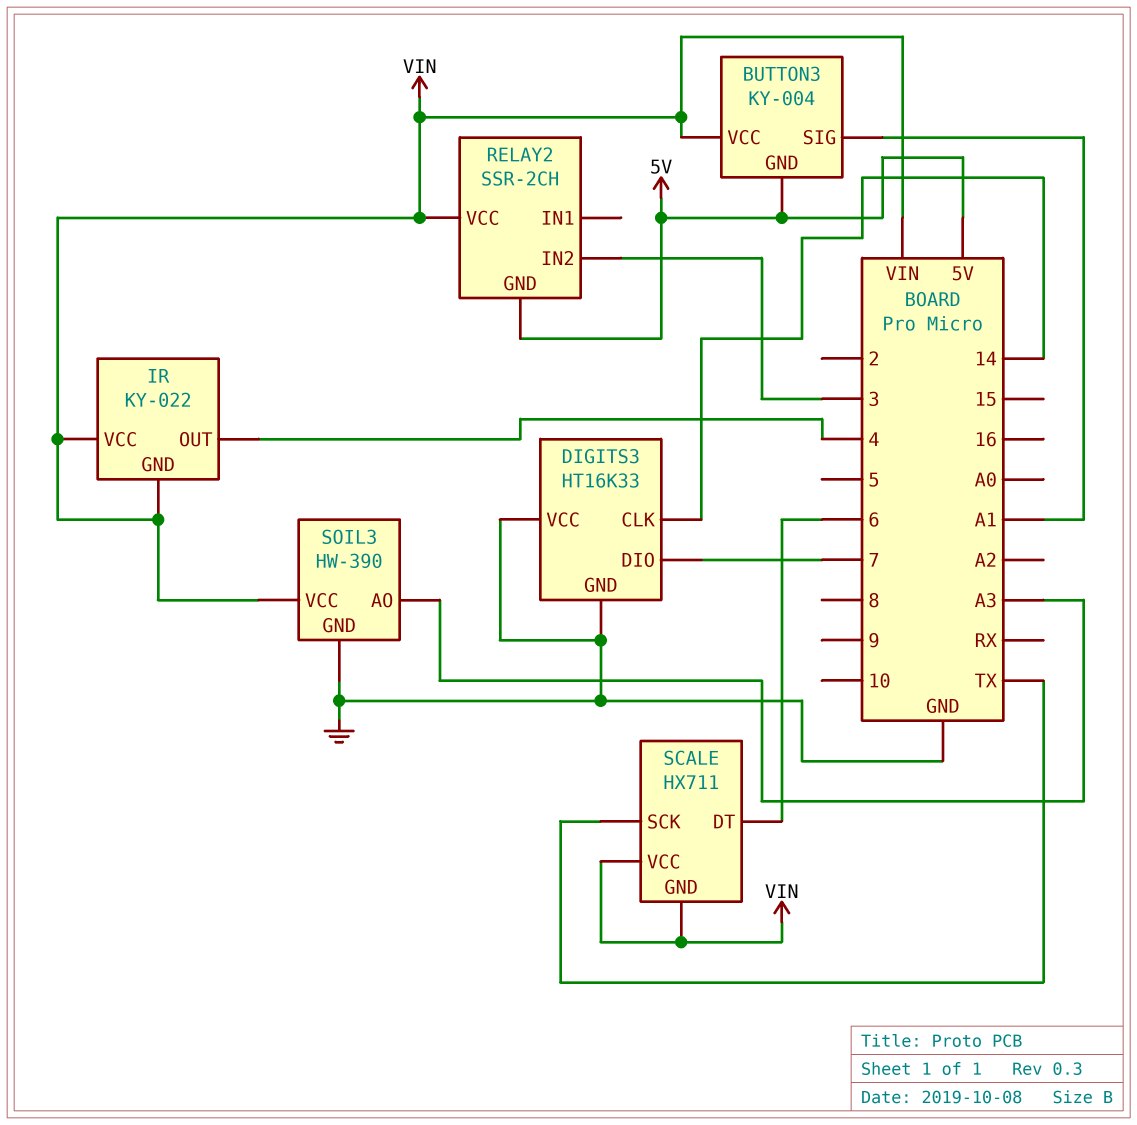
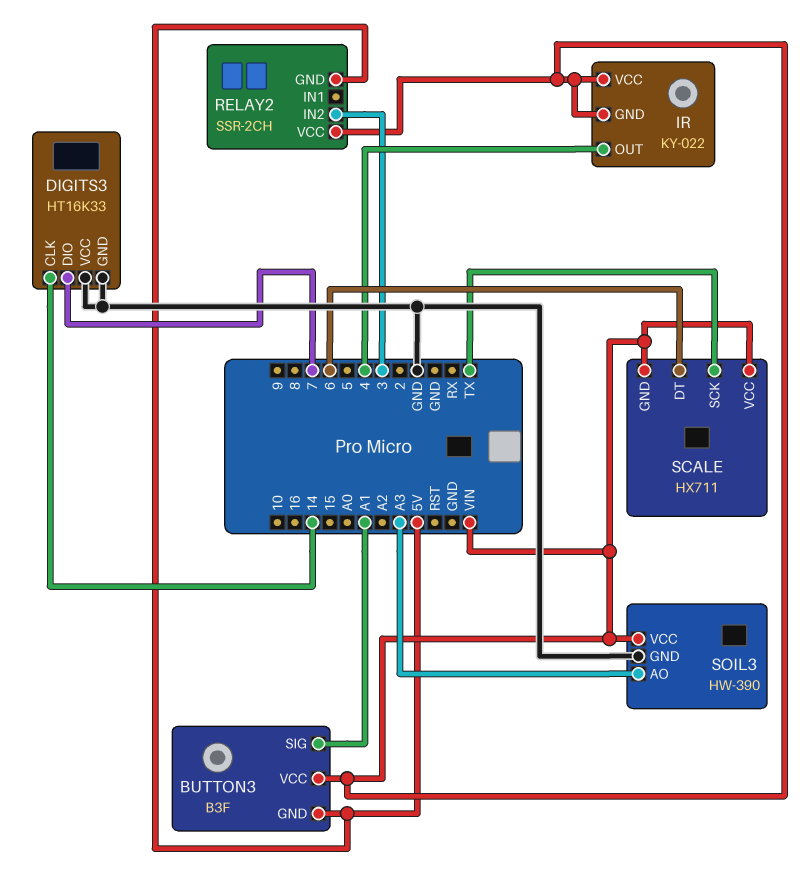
BUTTON3: KY-004 -> B3F

